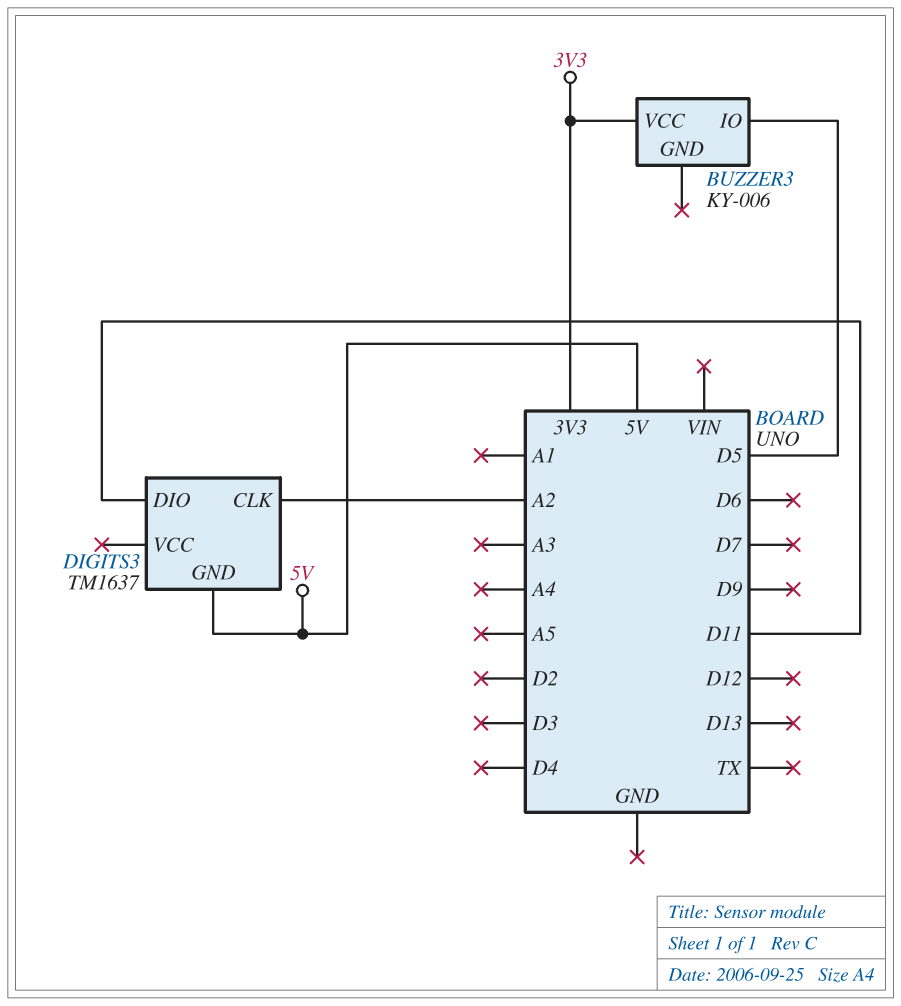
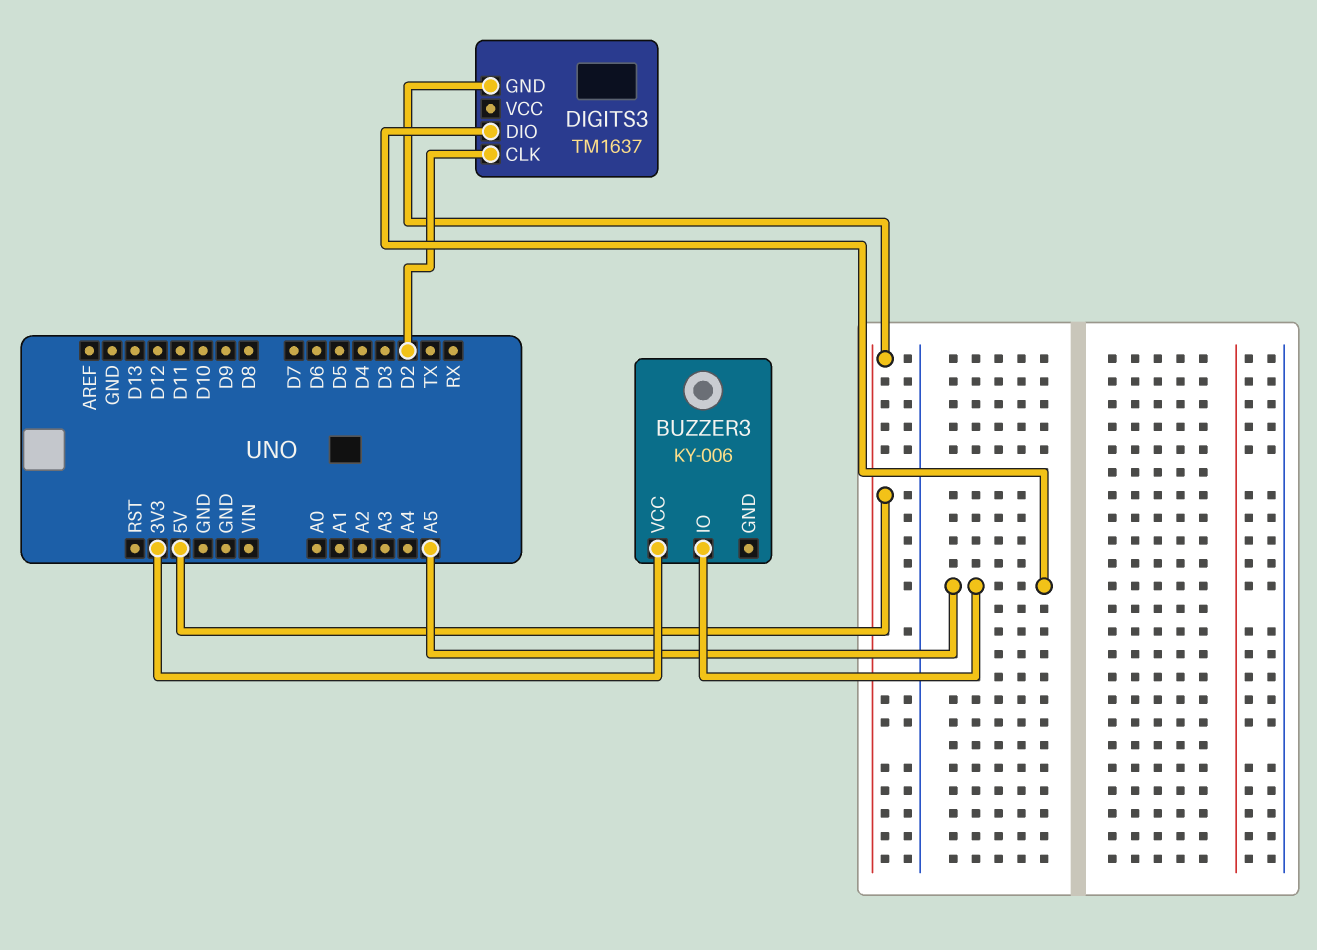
BUZZER3 pin IO: D5 -> A5
DIGITS3 pin CLK: A2 -> D2
DIGITS3 pin DIO: D11 -> A5

